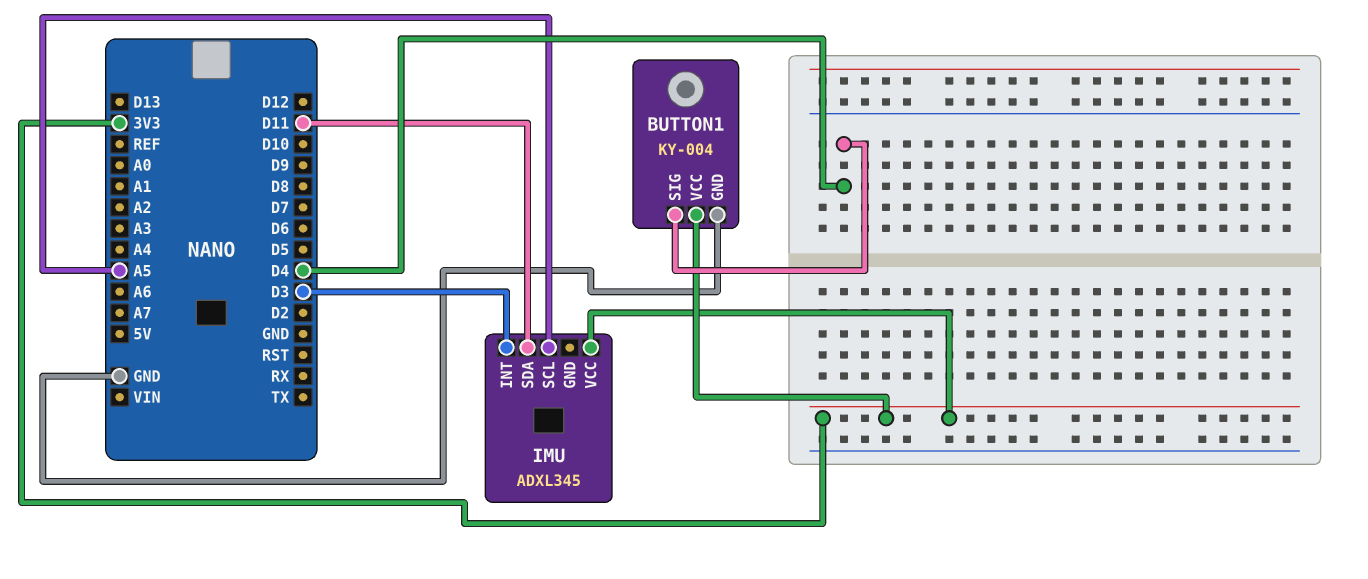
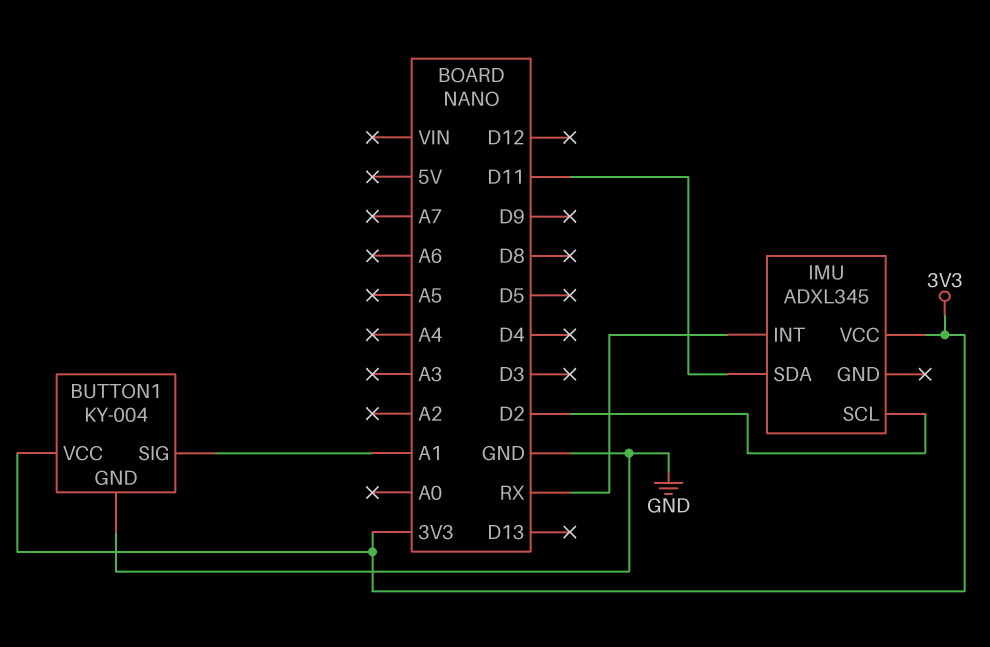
BUTTON1 pin SIG: D4 -> A1
IMU pin INT: D3 -> RX
IMU pin SCL: A5 -> D2

